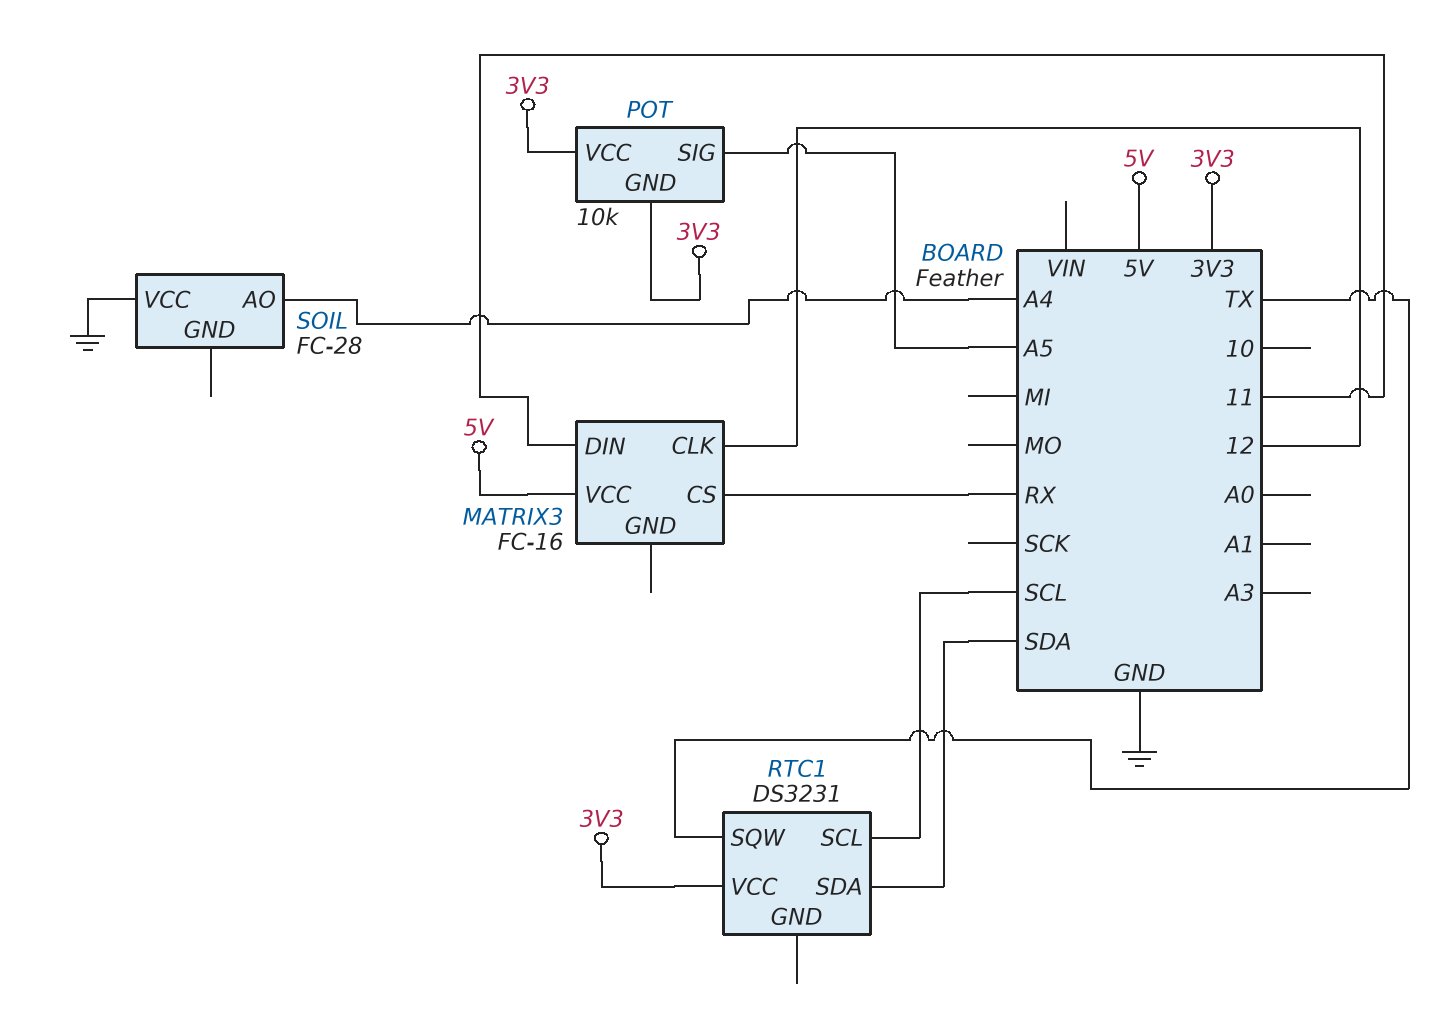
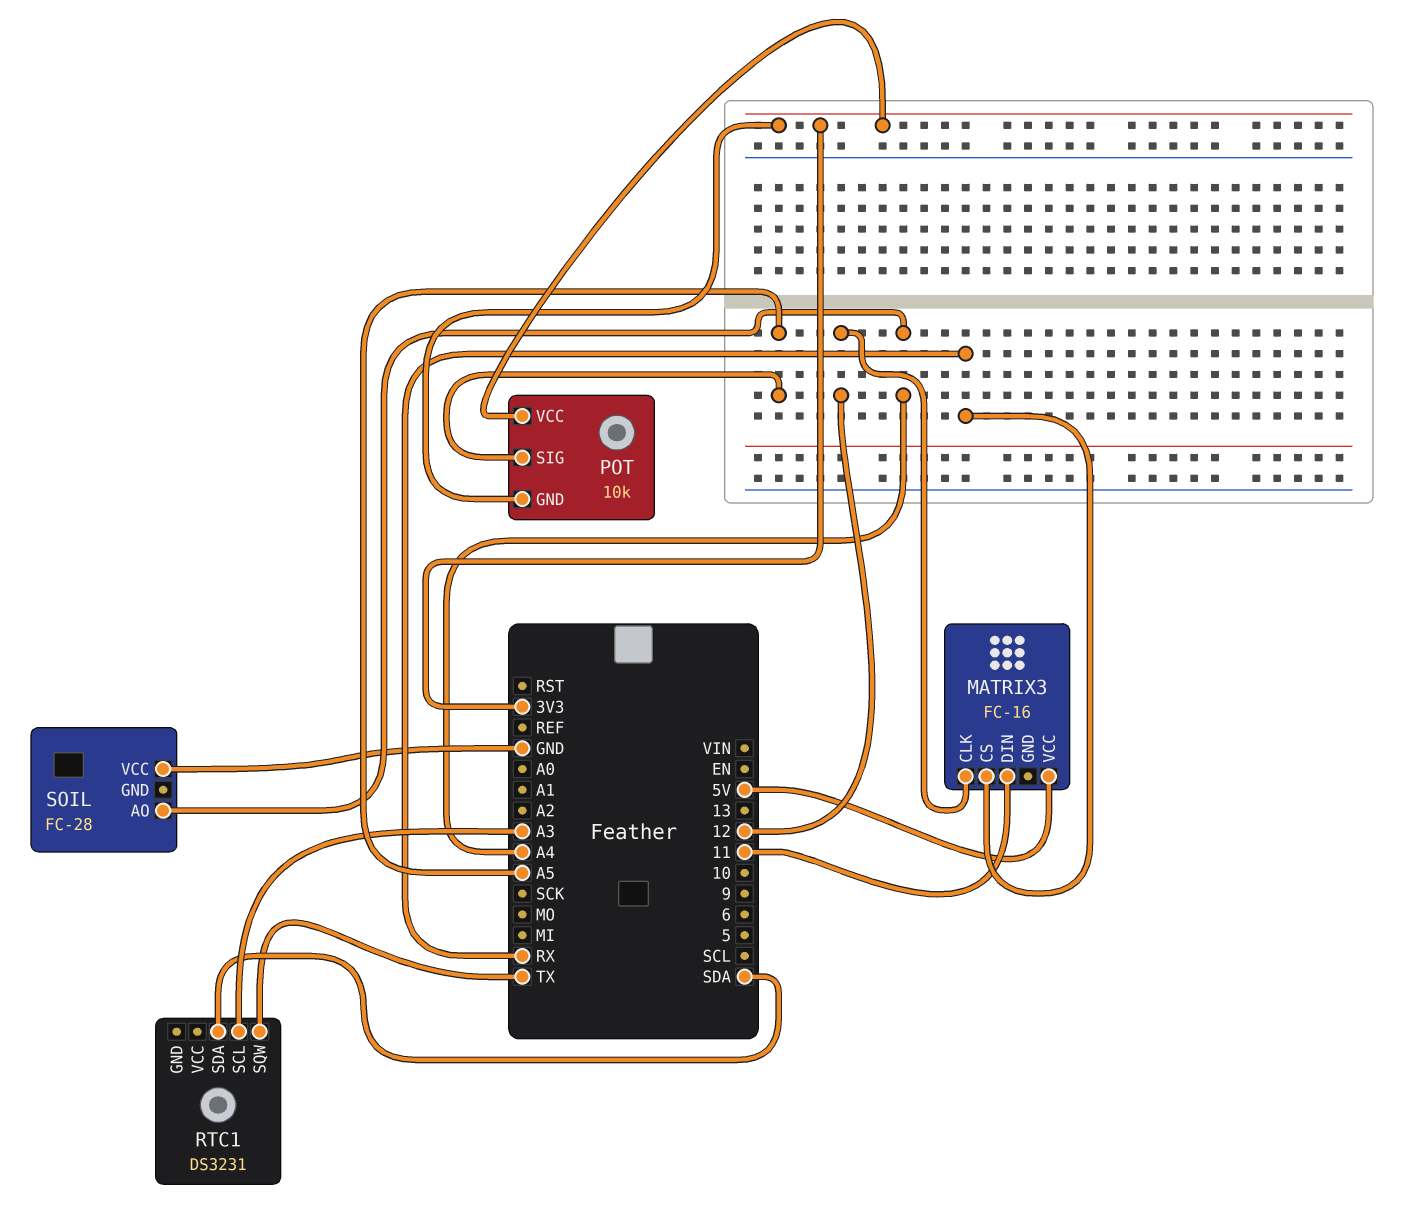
RTC1 pin SCL: SCL -> A3
RTC1 pin VCC: 3V3 -> none

